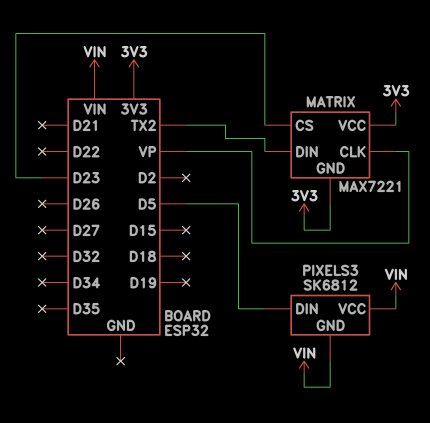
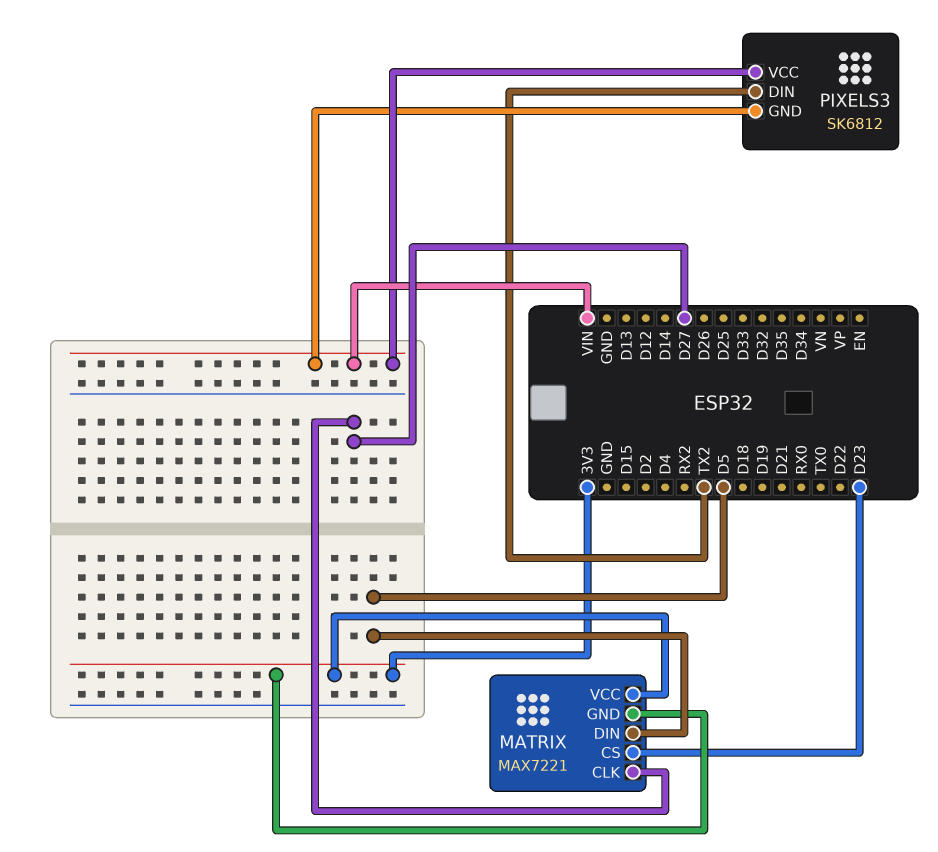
MATRIX pin CLK: VP -> D27
MATRIX pin DIN: TX2 -> D5
PIXELS3 pin DIN: D5 -> TX2

